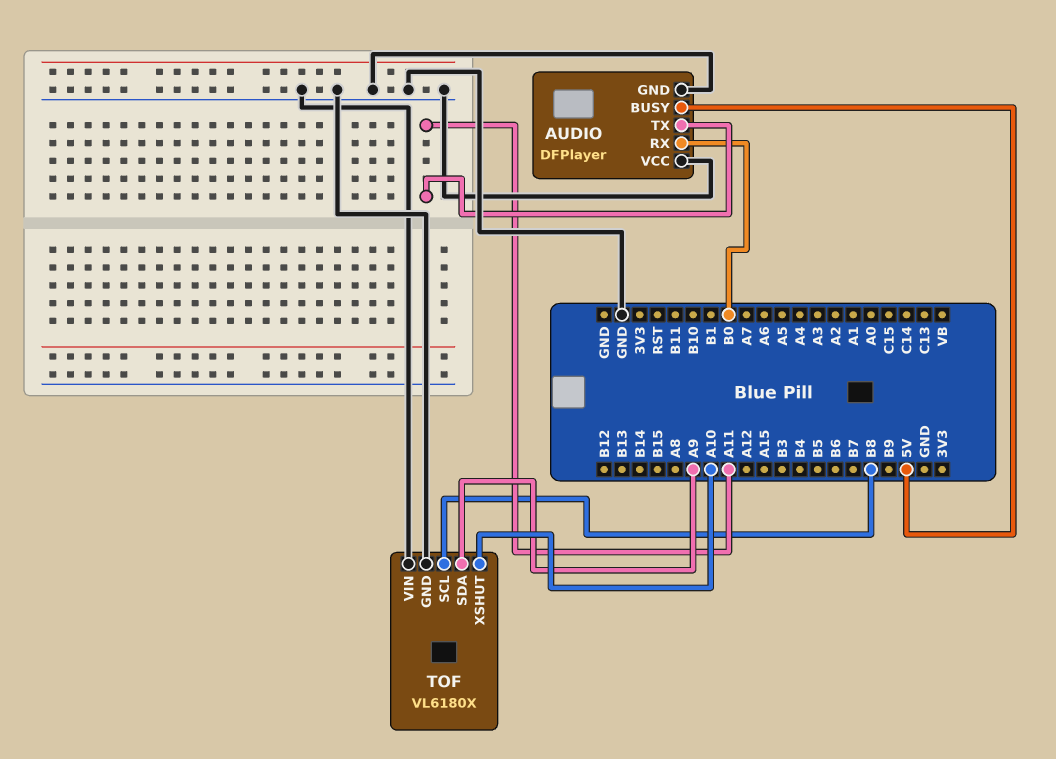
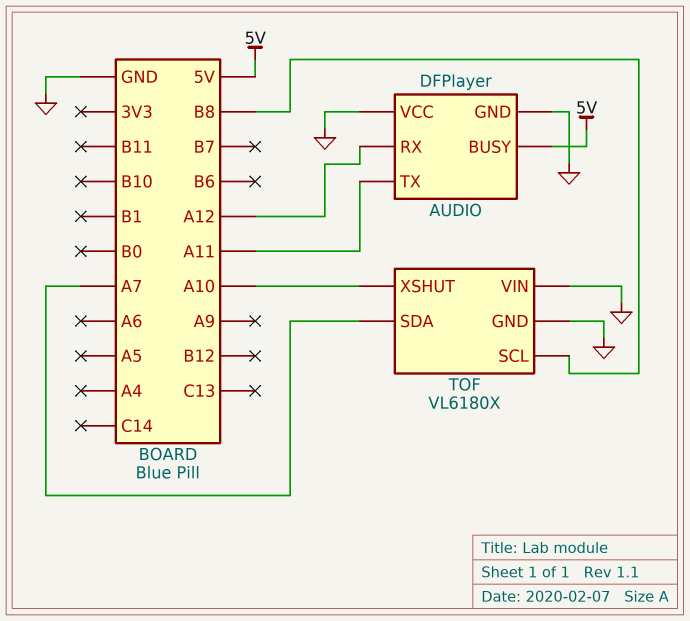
AUDIO pin RX: B0 -> A12
TOF pin SDA: A9 -> A7

